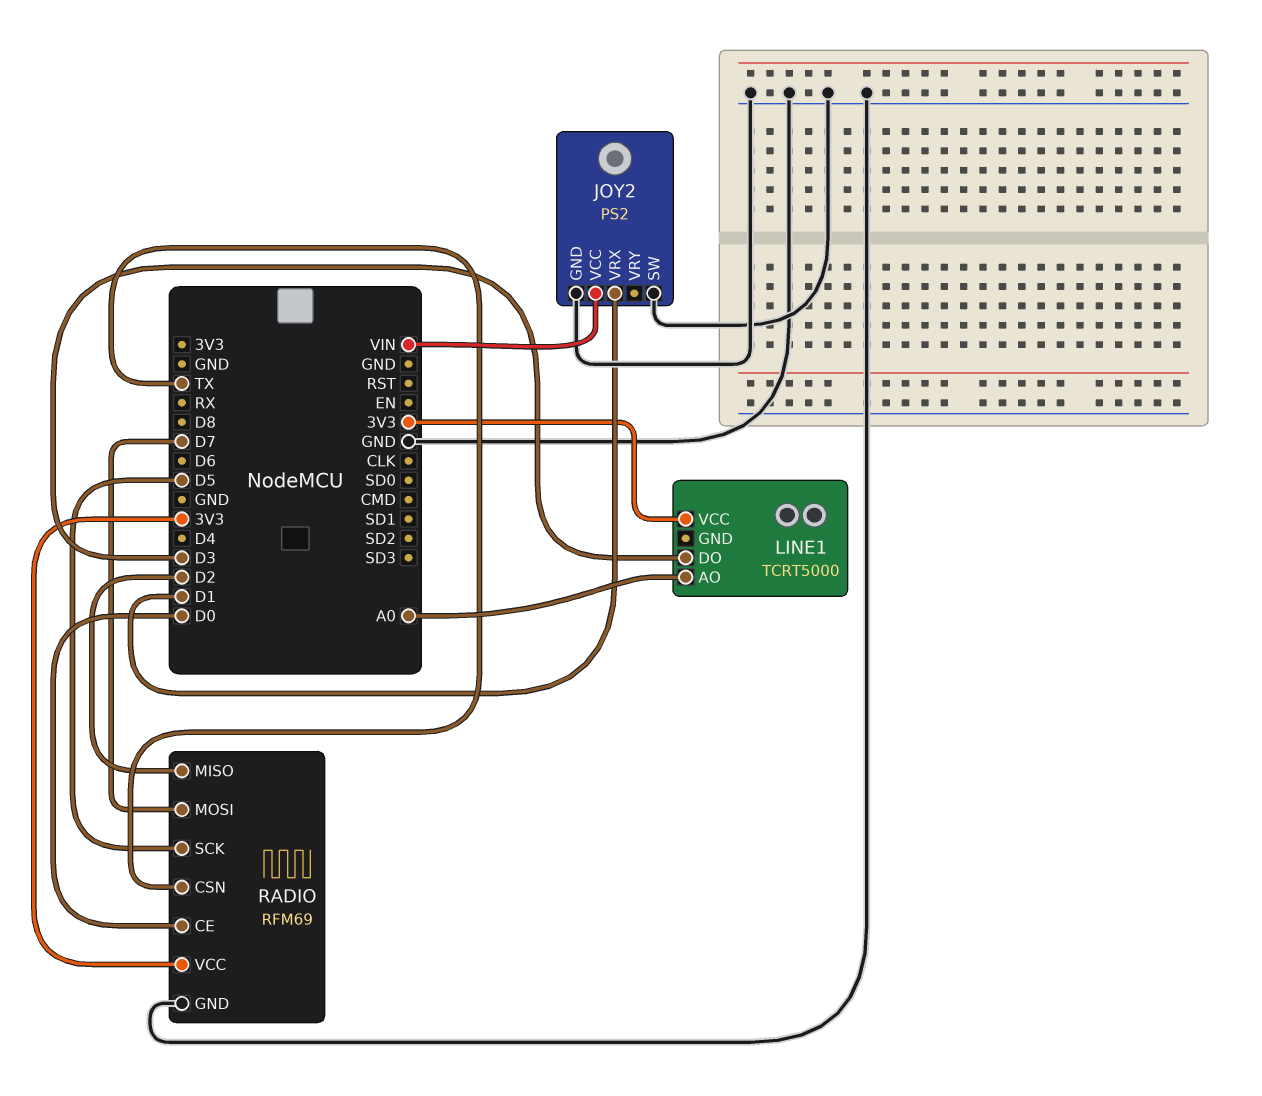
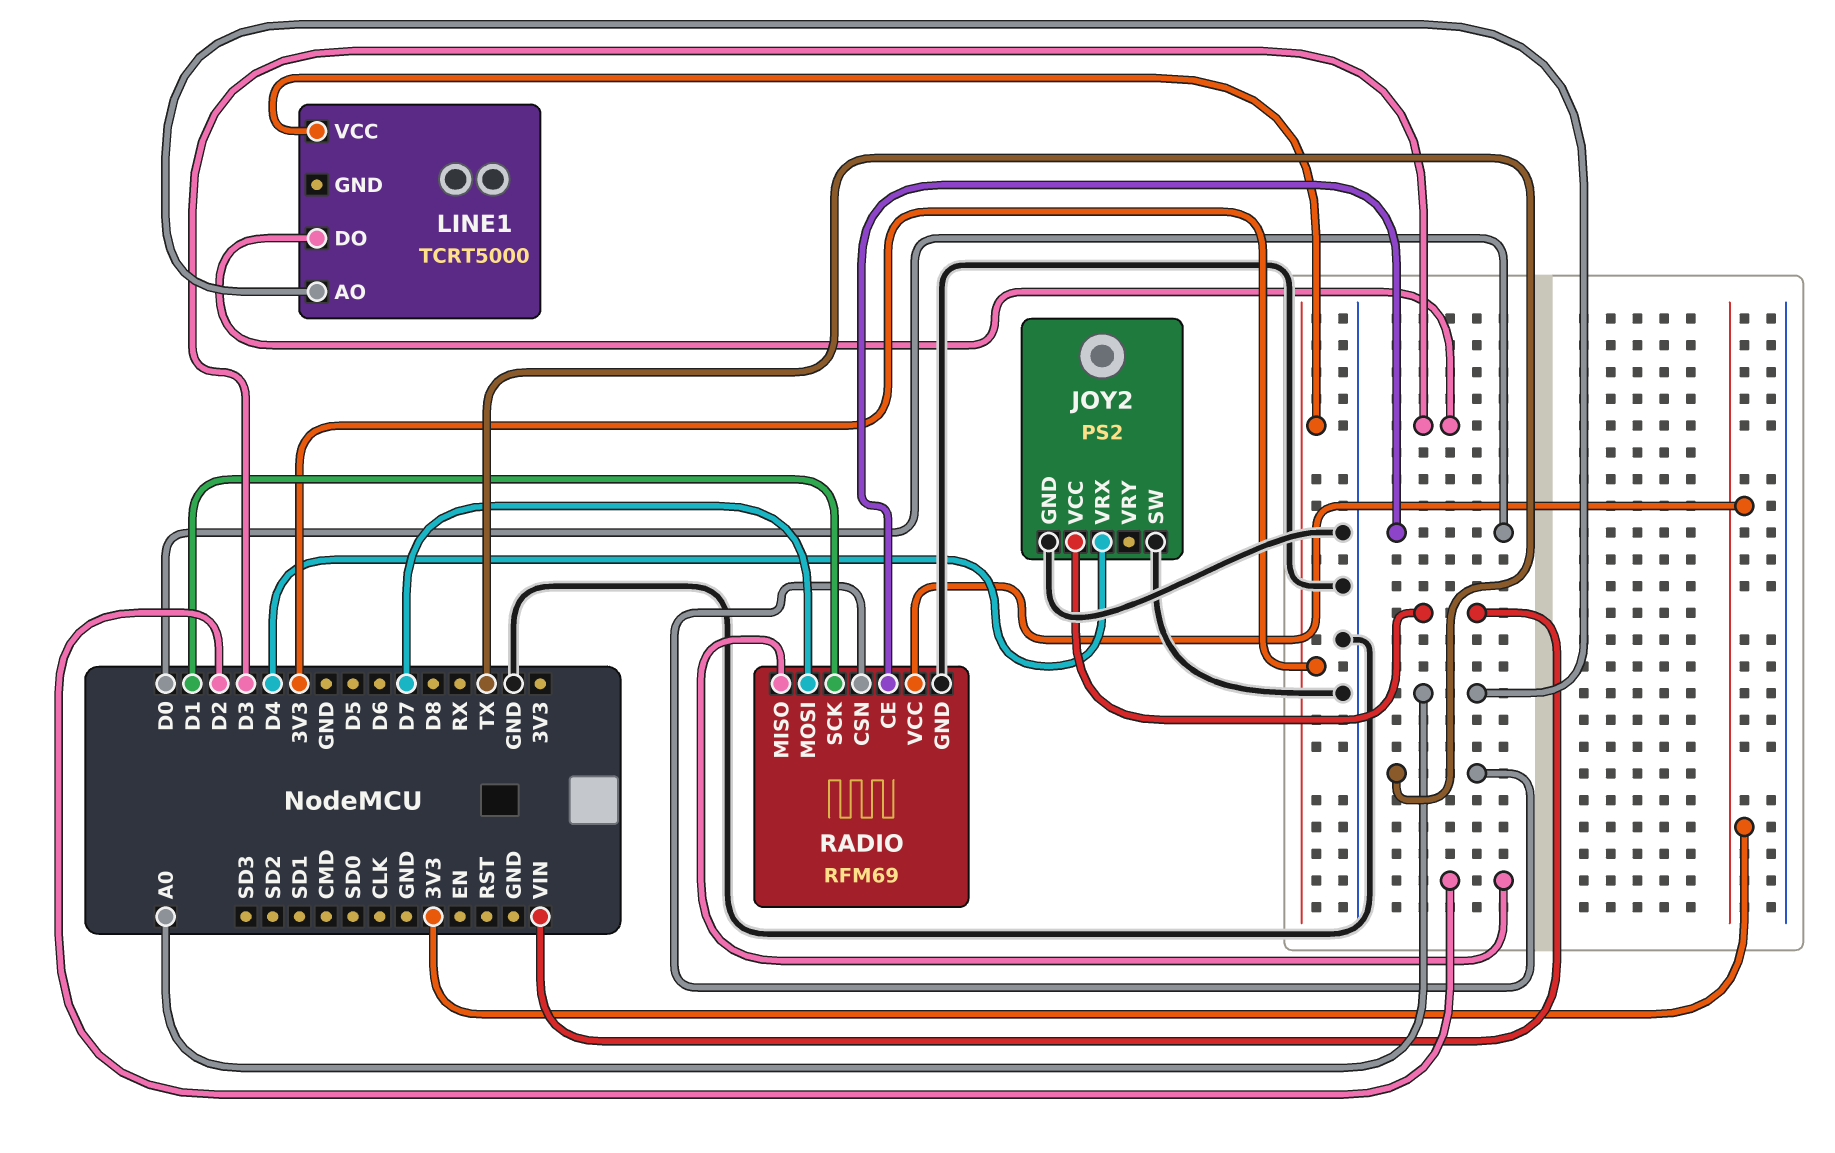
JOY2 pin VRX: D1 -> D4
RADIO pin SCK: D5 -> D1

